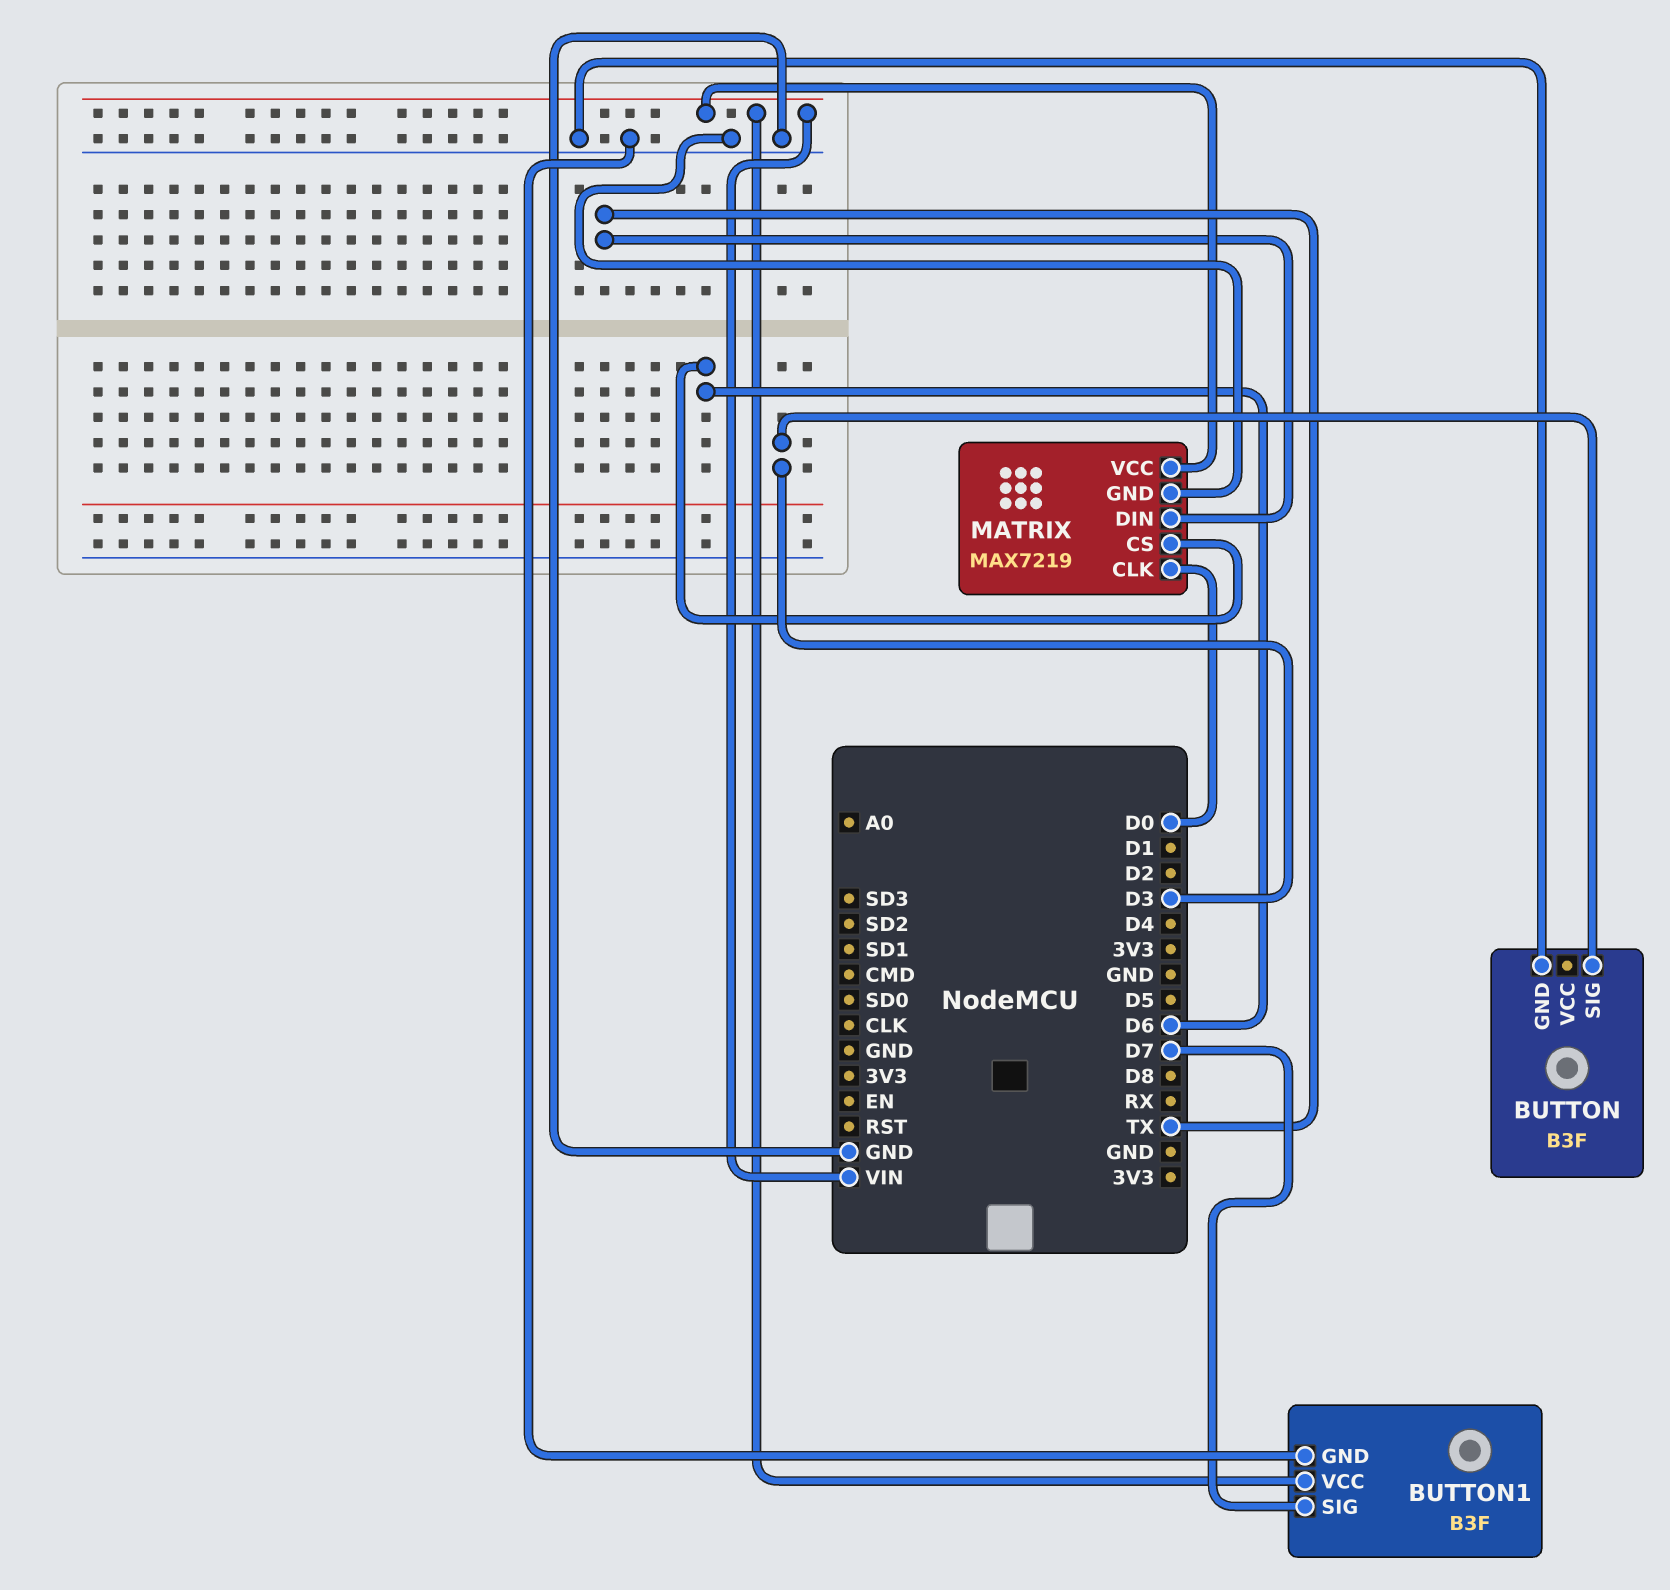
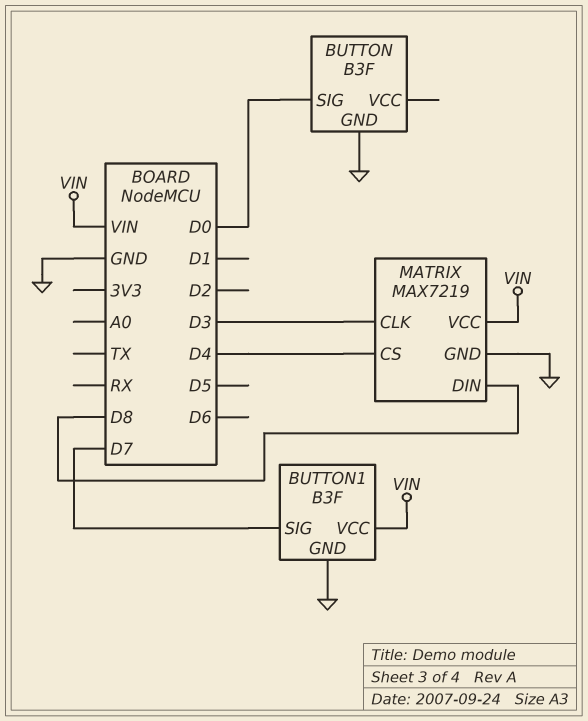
BUTTON pin SIG: D3 -> D0
MATRIX pin CLK: D0 -> D3
MATRIX pin CS: D6 -> D4
MATRIX pin DIN: TX -> D8

